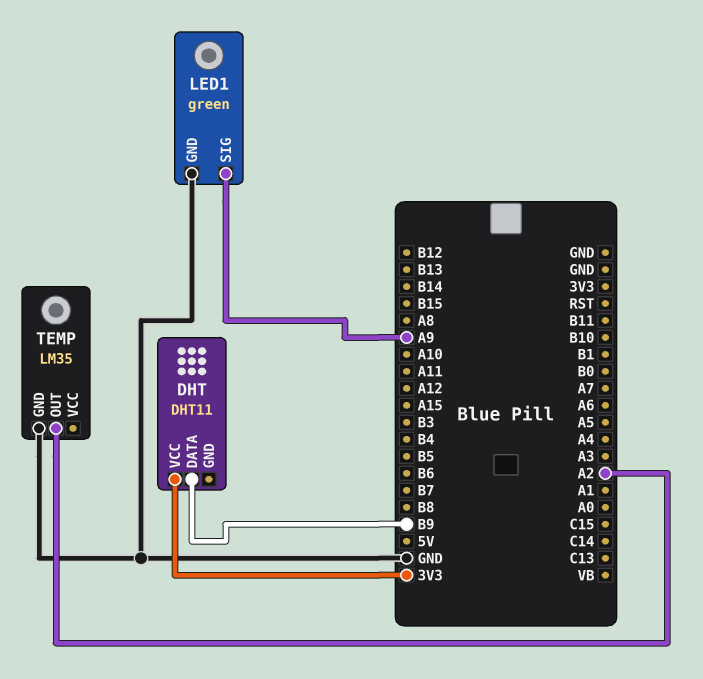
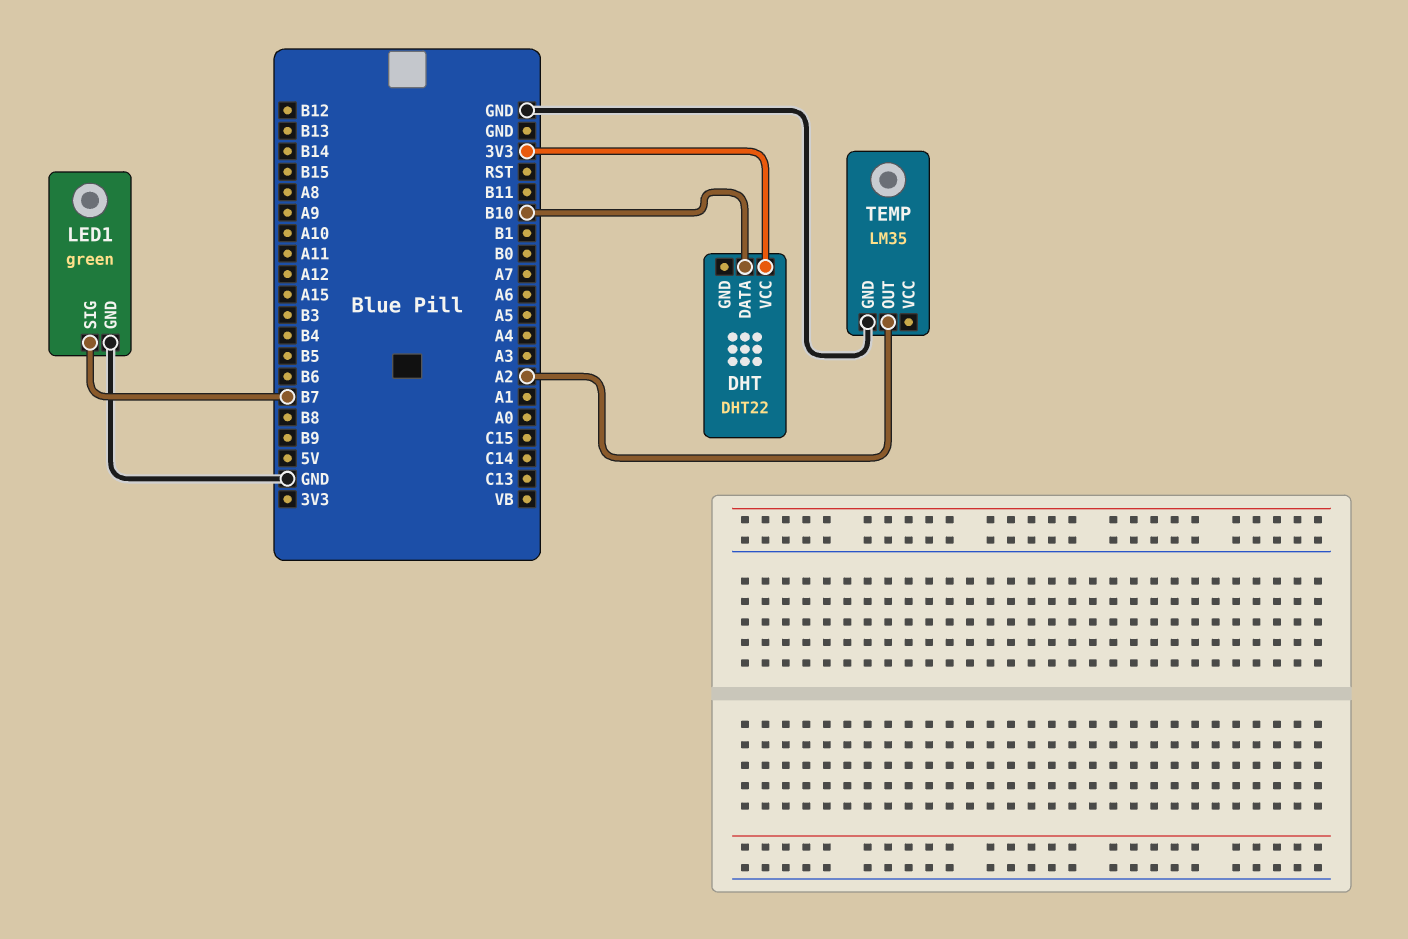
DHT: DHT11 -> DHT22
DHT pin DATA: B9 -> B10
LED1 pin SIG: A9 -> B7

